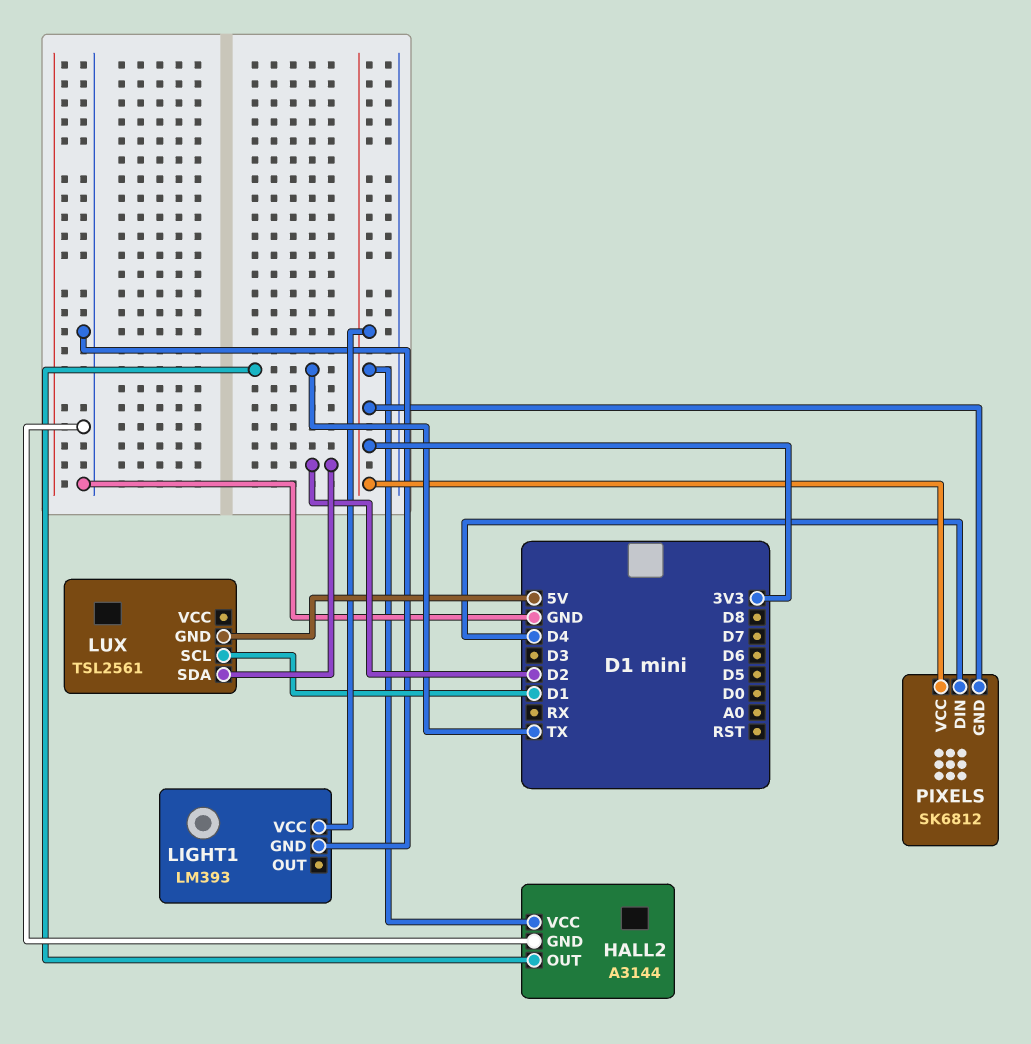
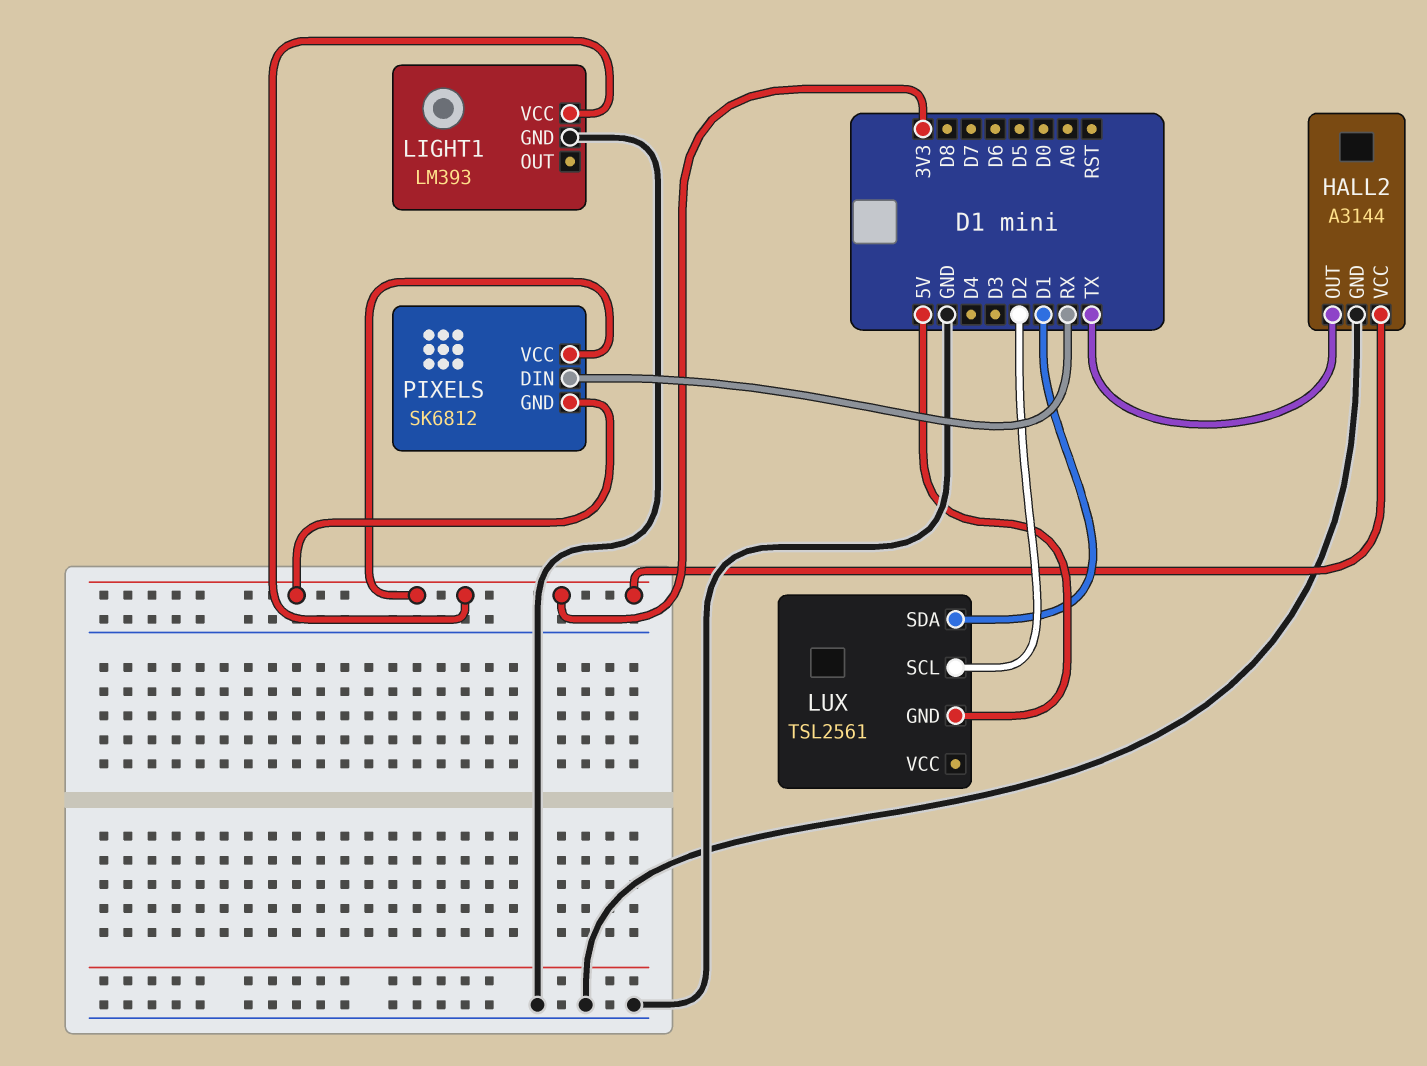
LUX pin SCL: D1 -> D2
LUX pin SDA: D2 -> D1
PIXELS pin DIN: D4 -> RX

